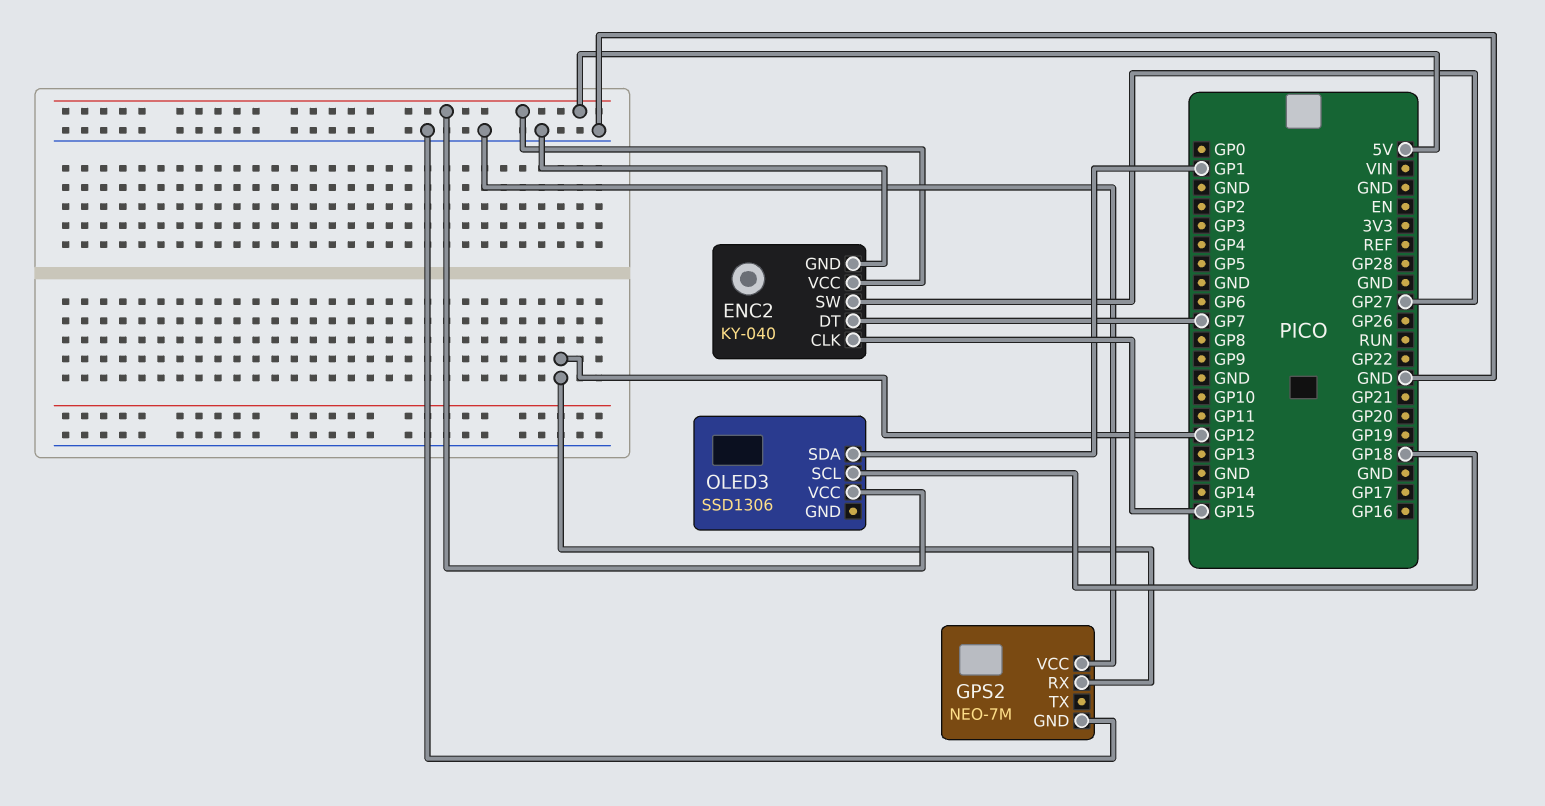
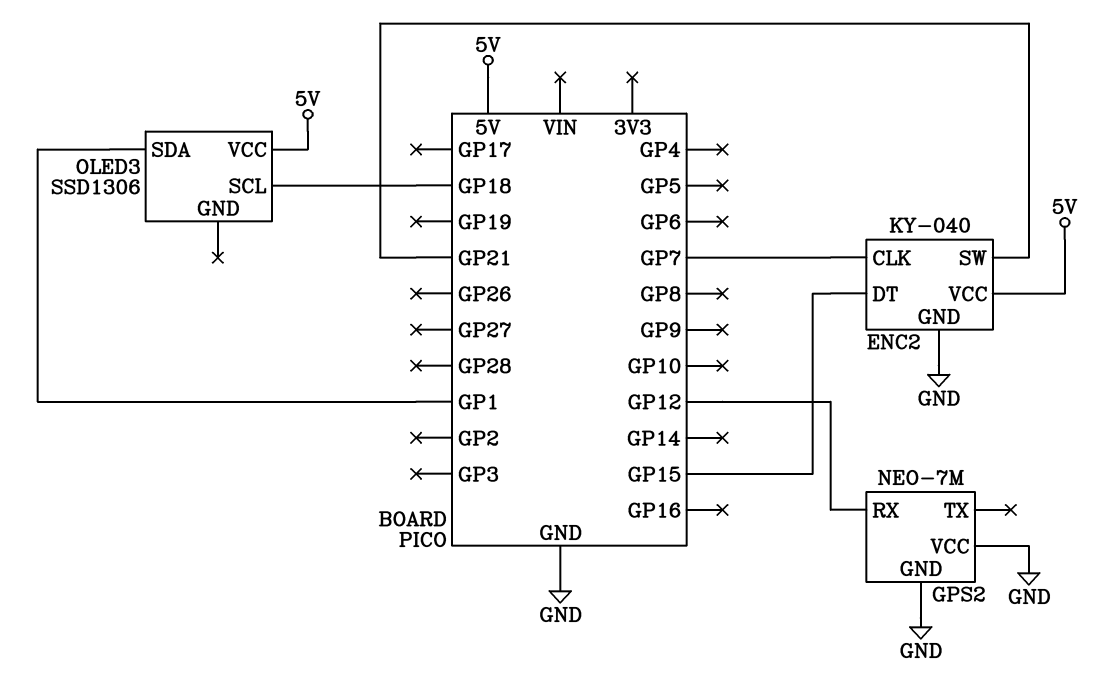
ENC2 pin CLK: GP15 -> GP7
ENC2 pin DT: GP7 -> GP15
ENC2 pin SW: GP27 -> GP21

